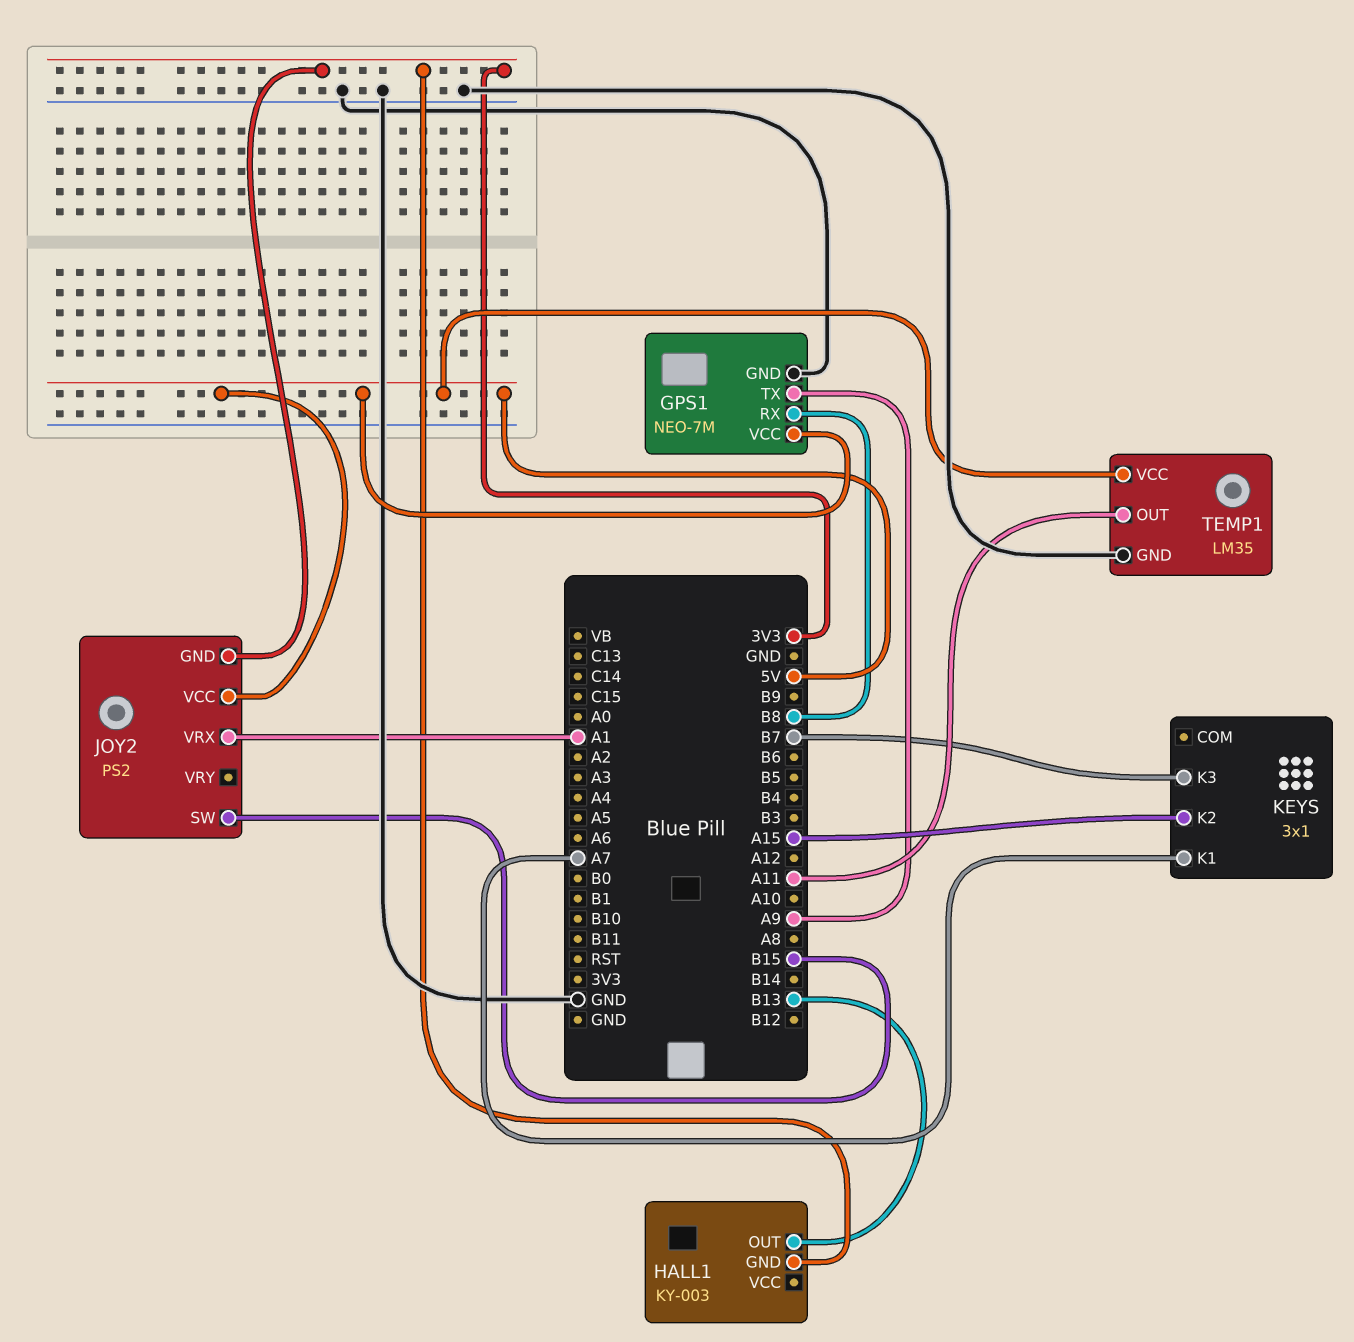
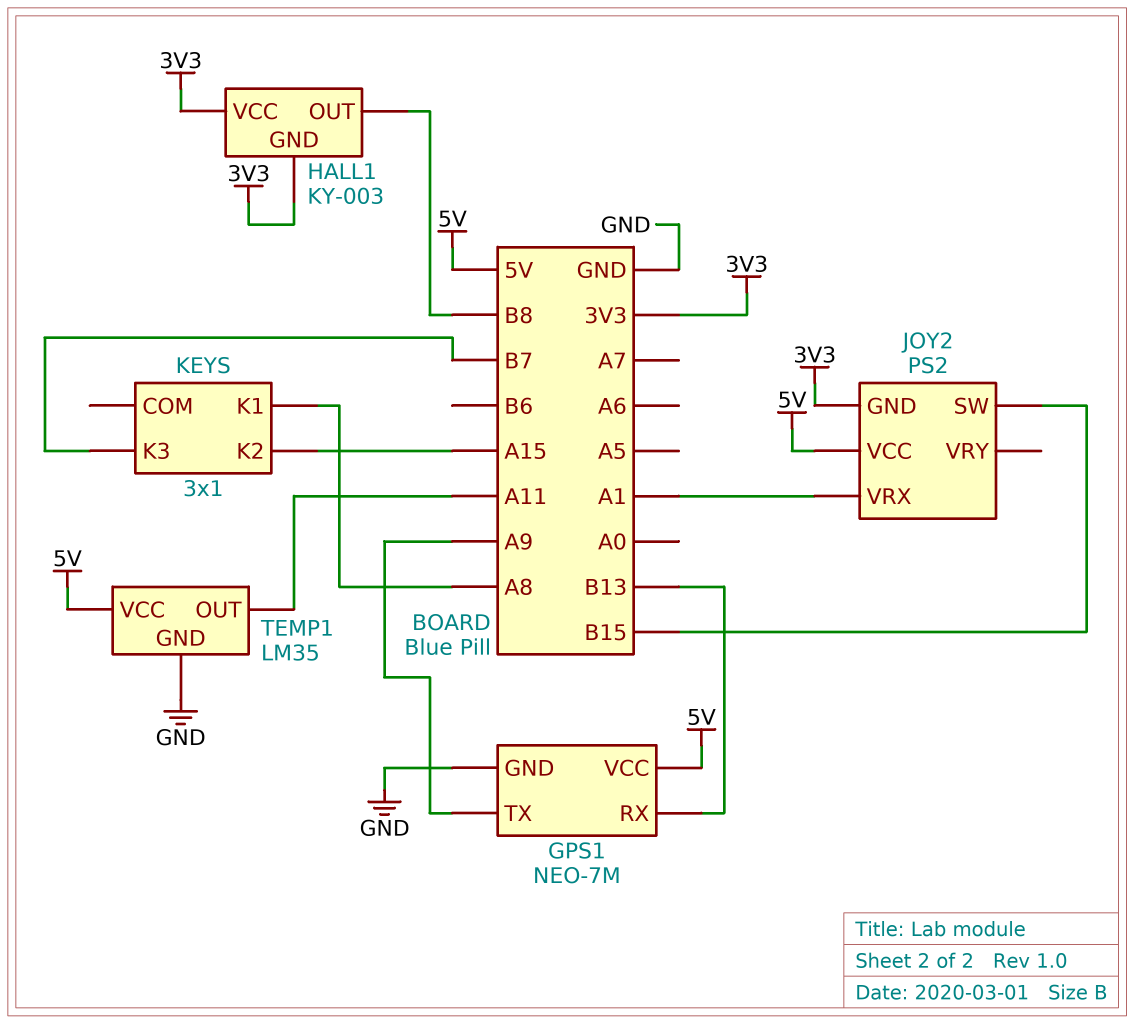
GPS1 pin RX: B8 -> B13
HALL1 pin OUT: B13 -> B8
HALL1 pin VCC: none -> 3V3
KEYS pin K1: A7 -> A8

